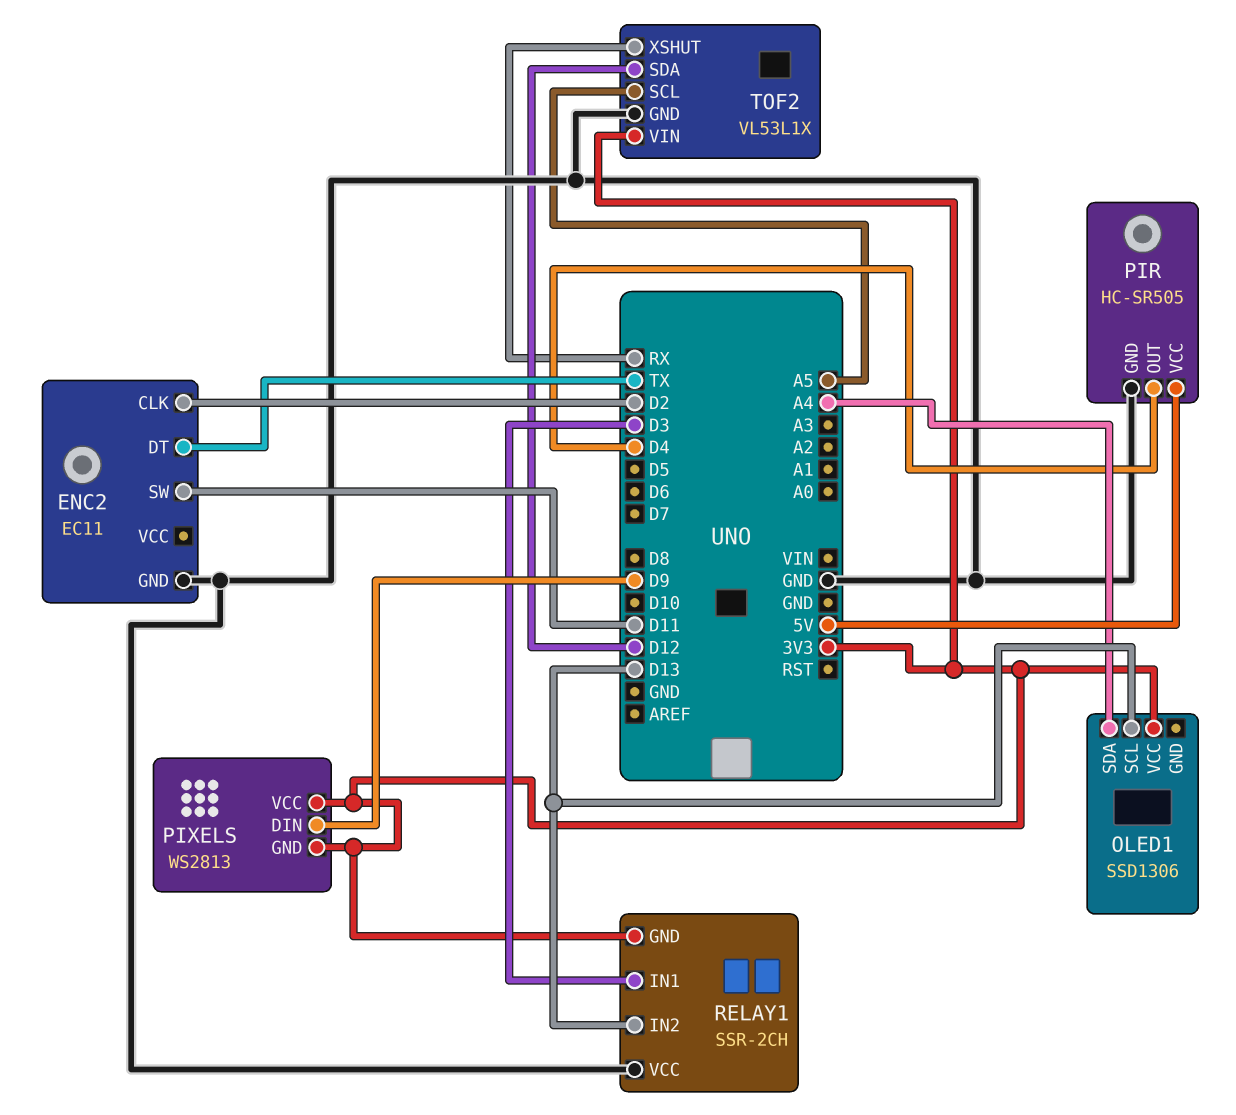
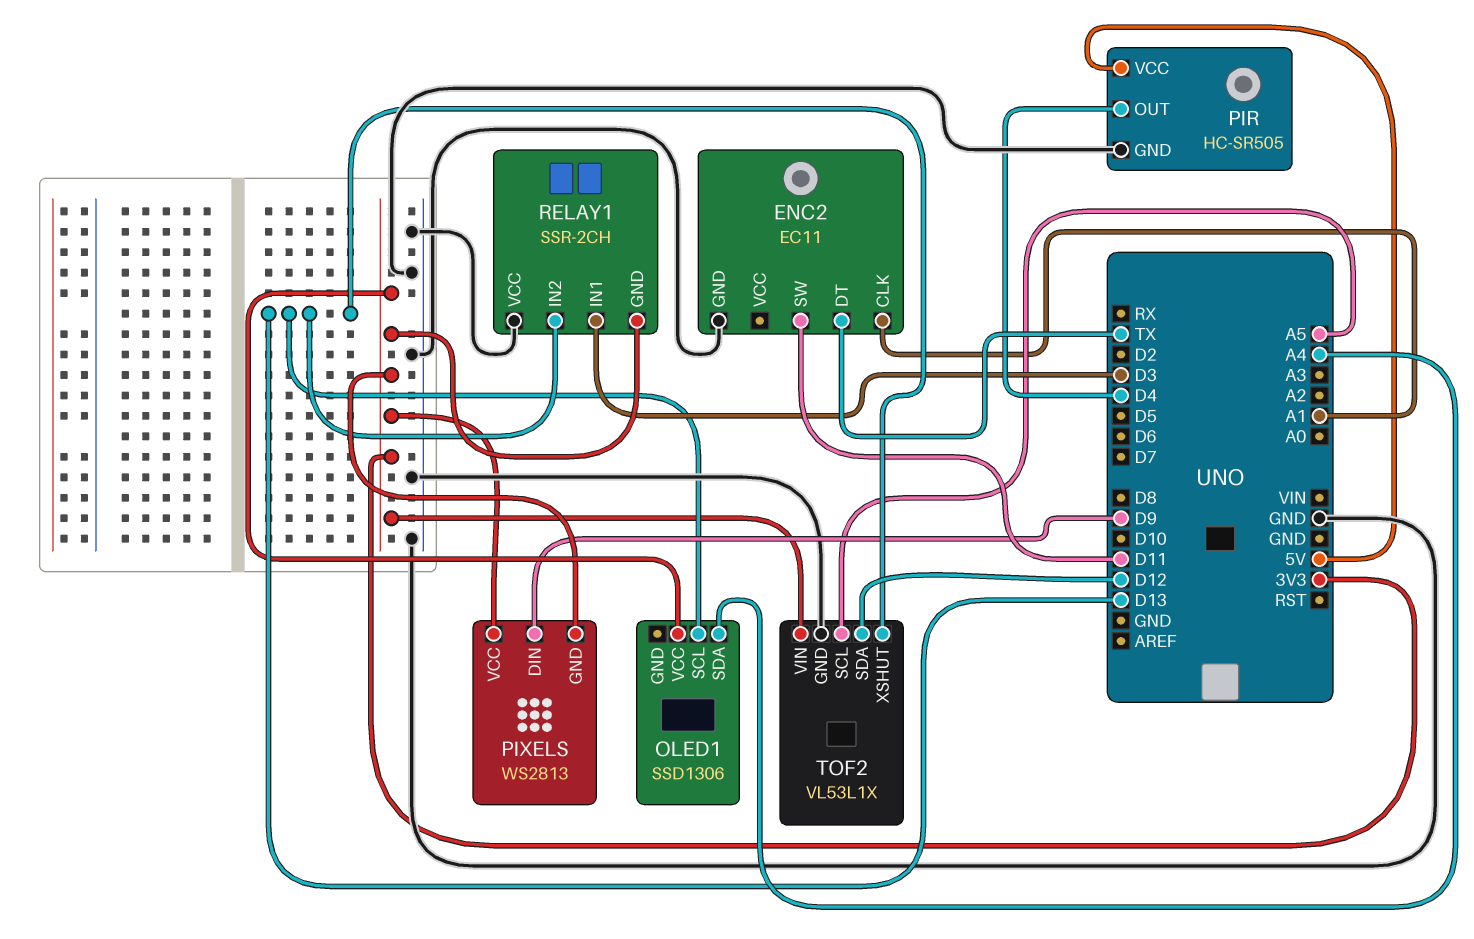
ENC2 pin CLK: D2 -> A1
TOF2 pin XSHUT: RX -> D13

